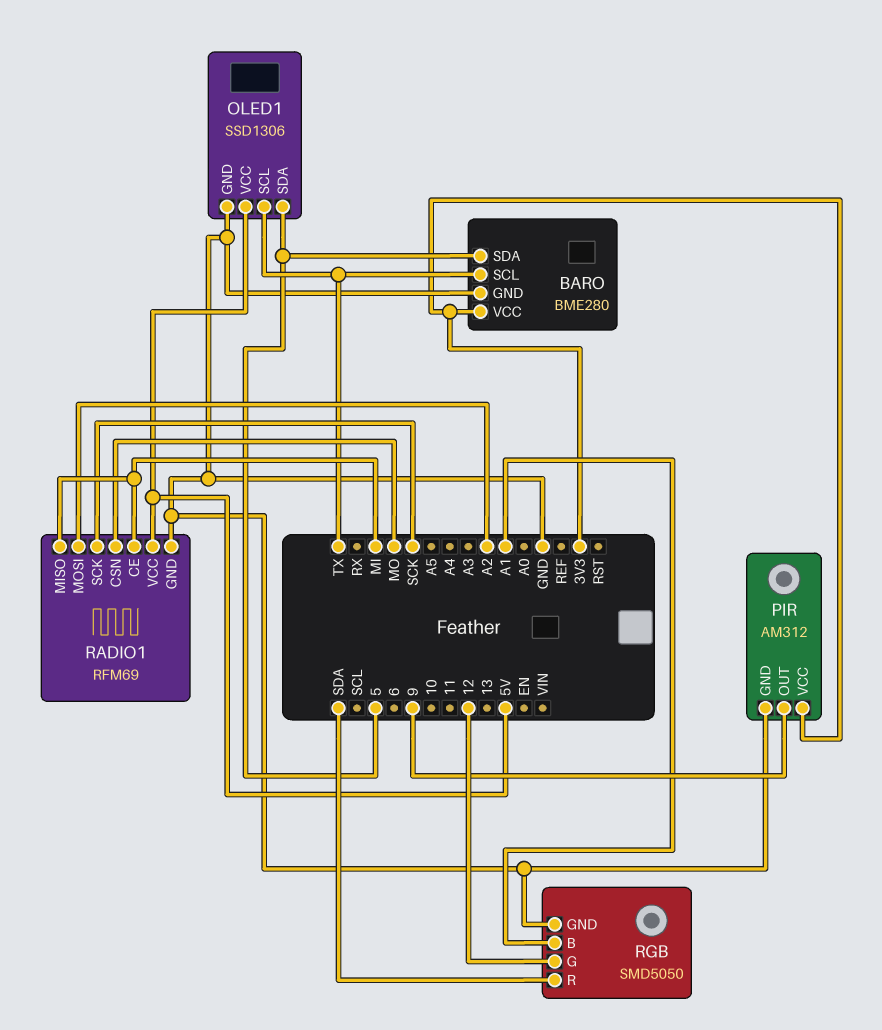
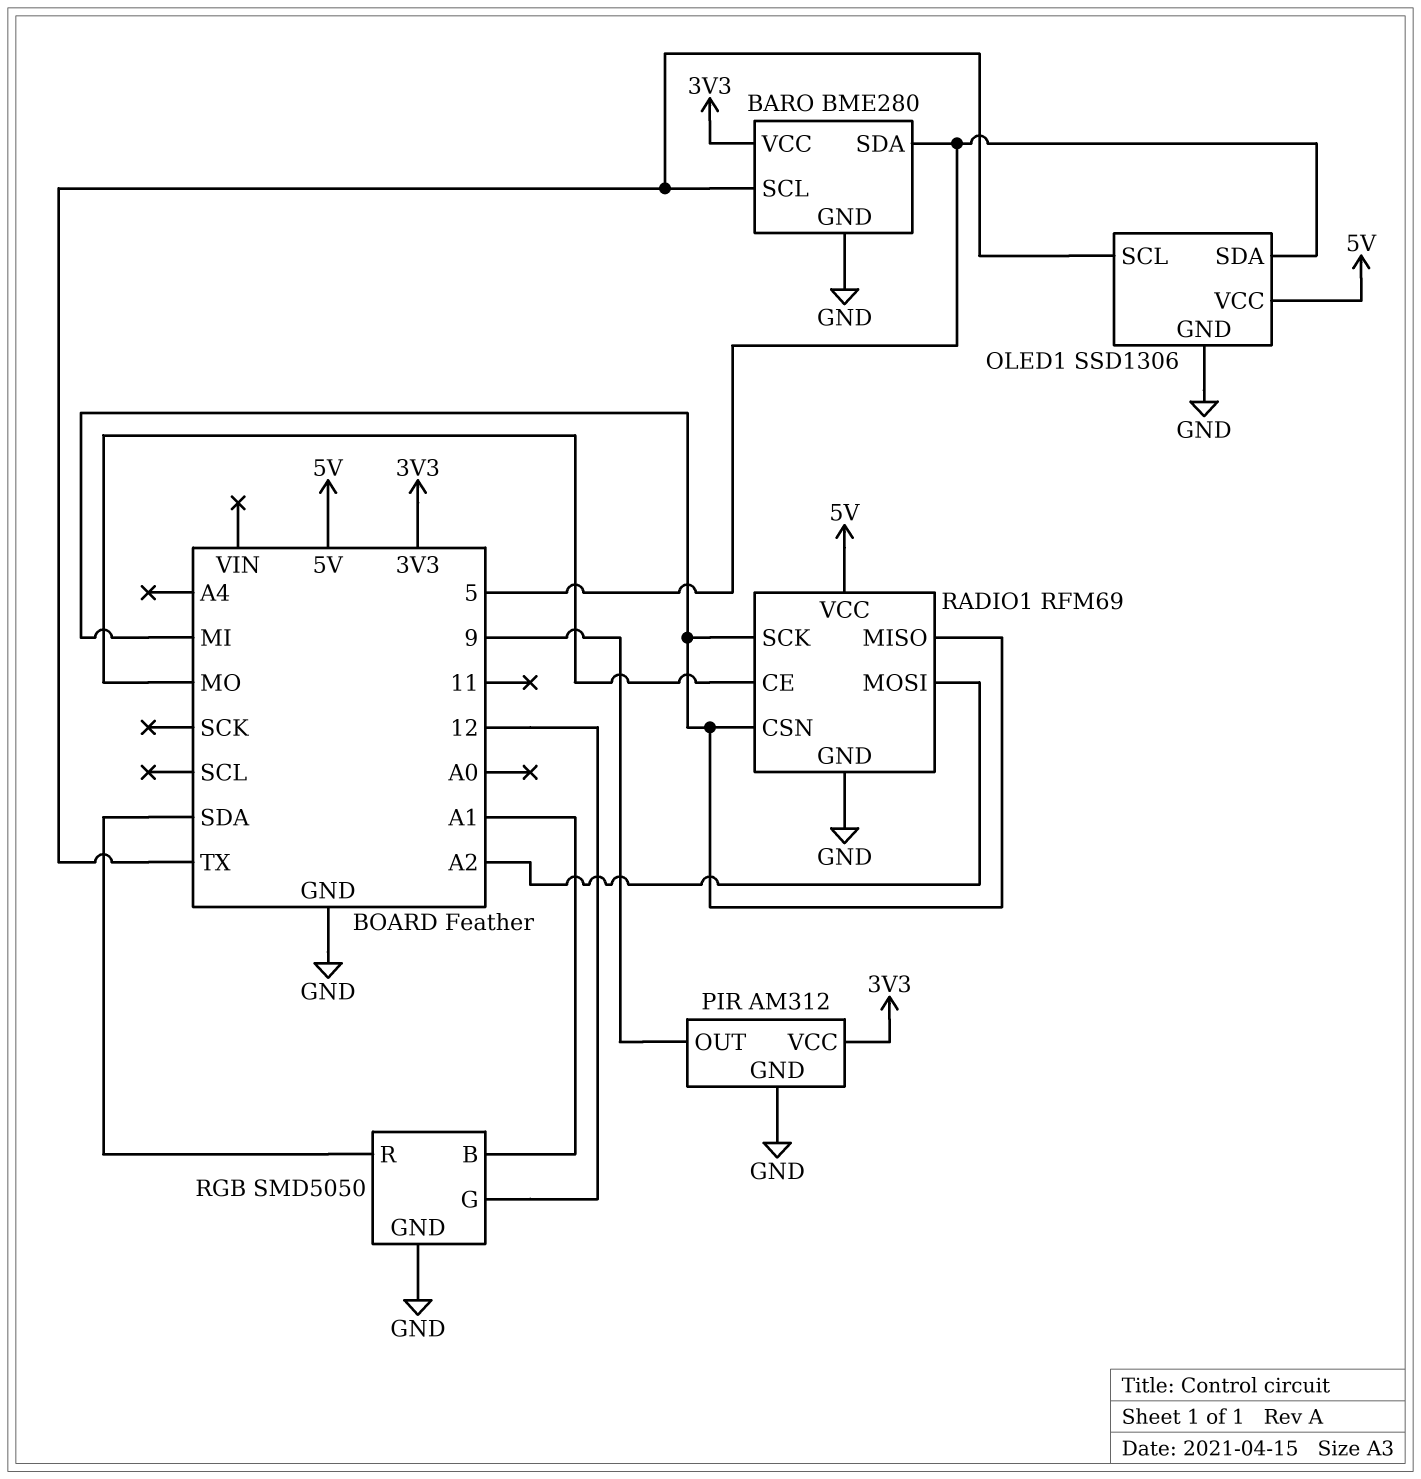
RADIO1 pin CE: MI -> MO
RADIO1 pin CSN: MO -> MI
RADIO1 pin SCK: SCK -> MI

